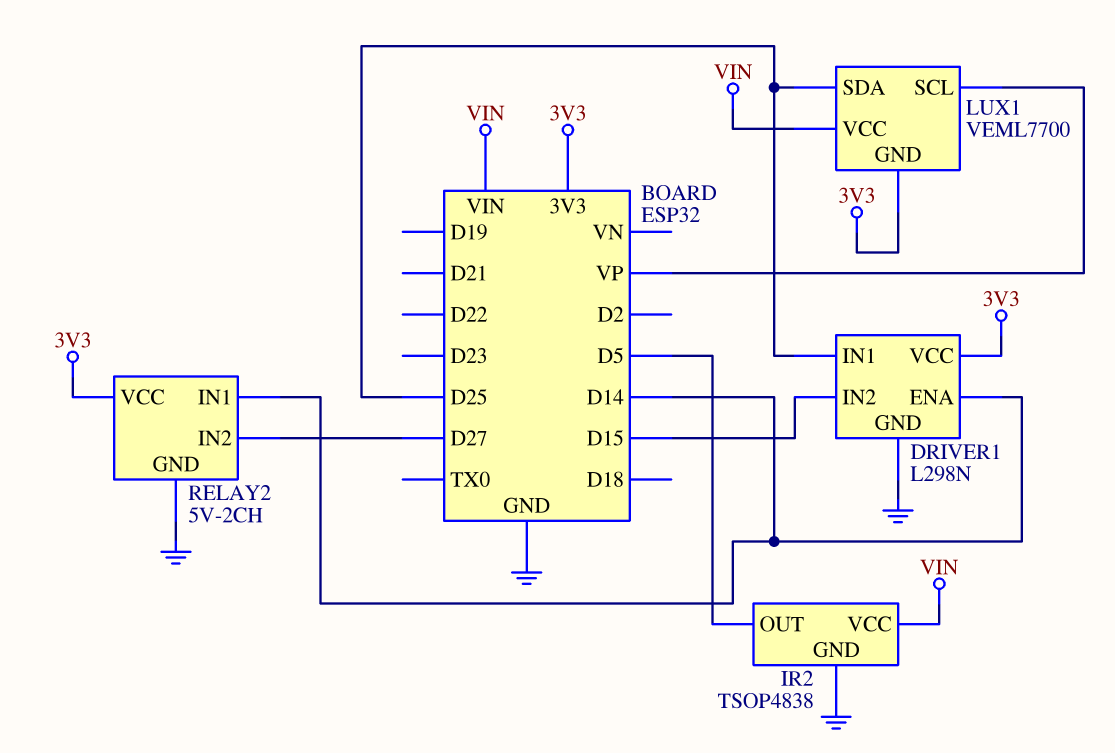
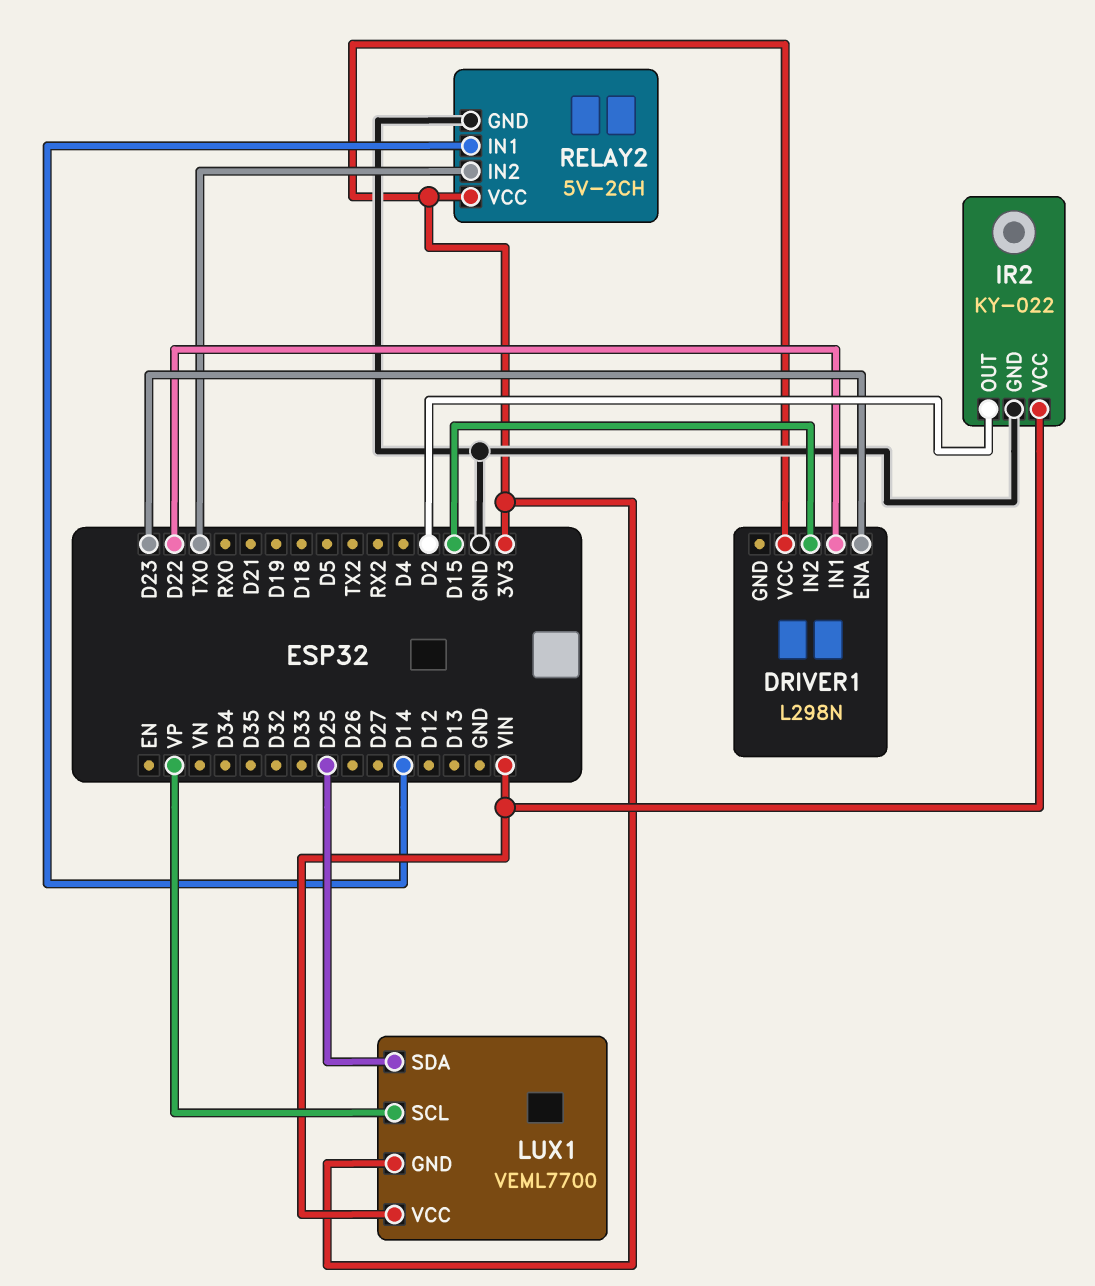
DRIVER1 pin ENA: D14 -> D23
DRIVER1 pin GND: GND -> none
DRIVER1 pin IN1: D25 -> D22
IR2: TSOP4838 -> KY-022
IR2 pin OUT: D5 -> D2
RELAY2 pin IN2: D27 -> TX0

